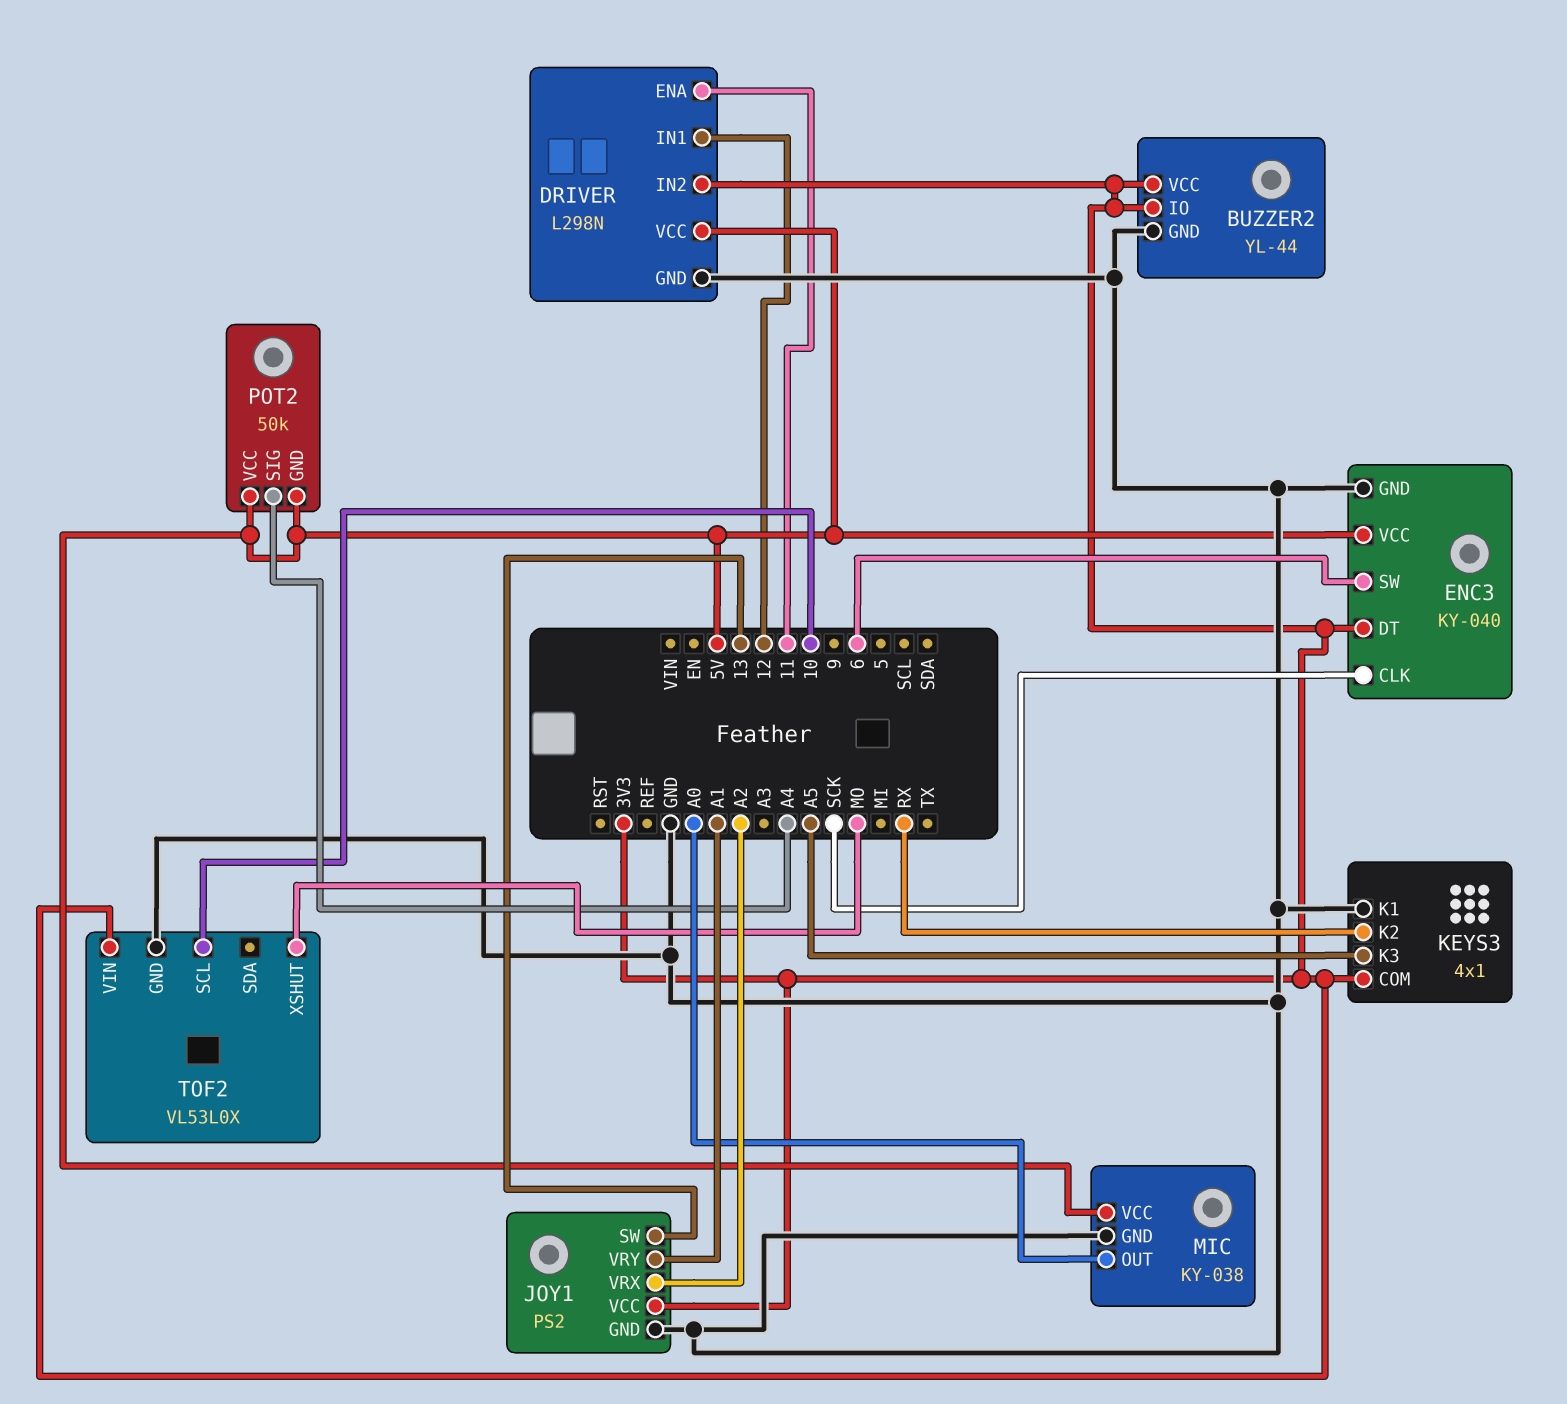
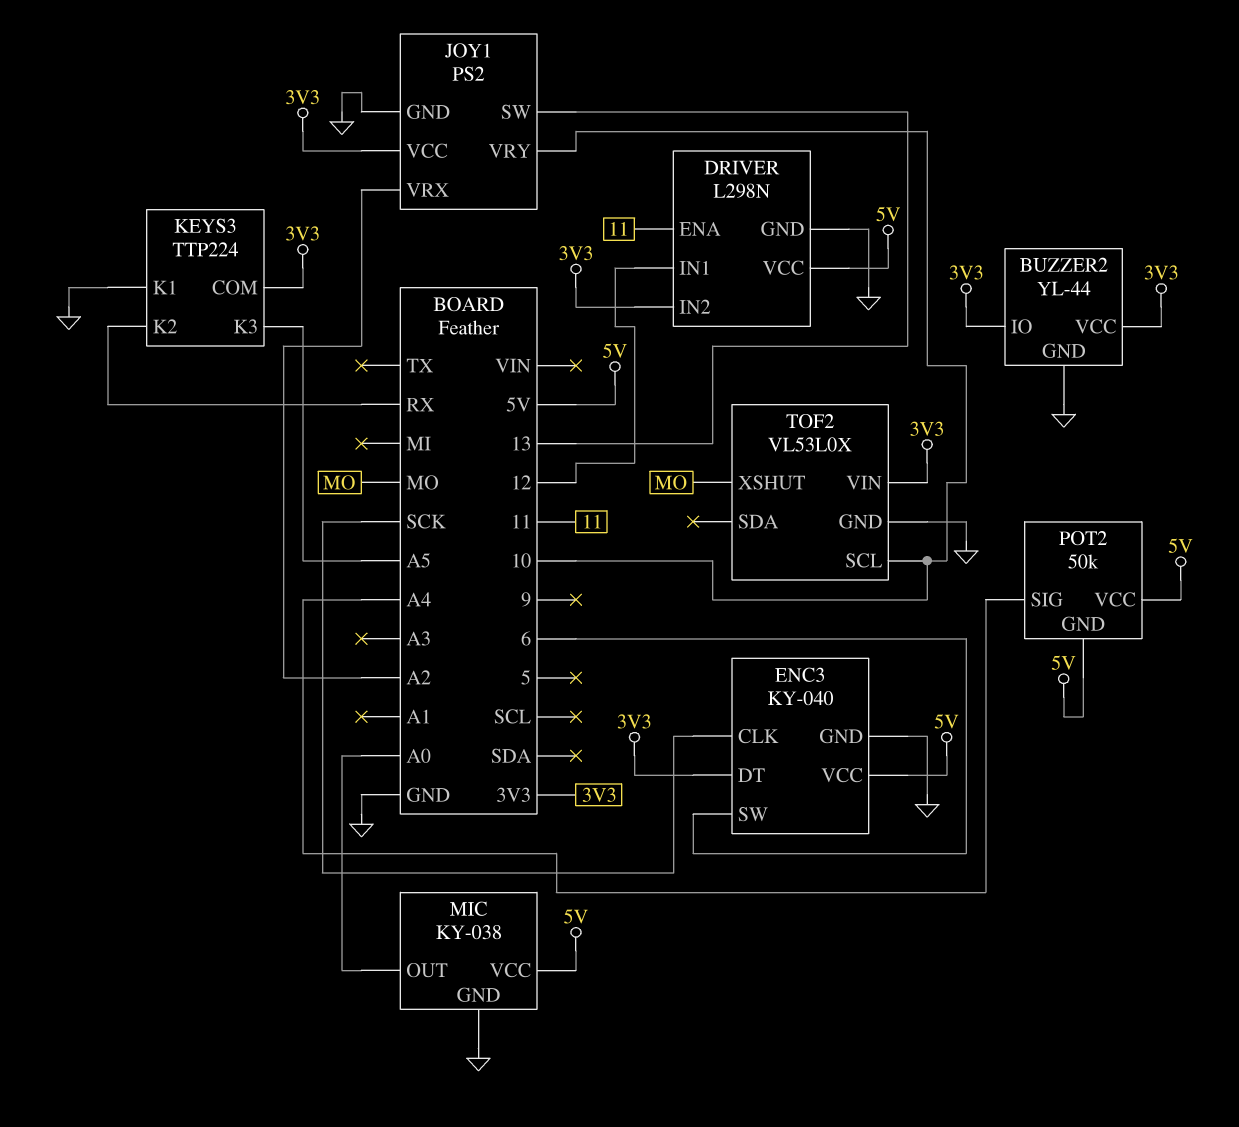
JOY1 pin VRY: A1 -> 10
KEYS3: 4x1 -> TTP224

